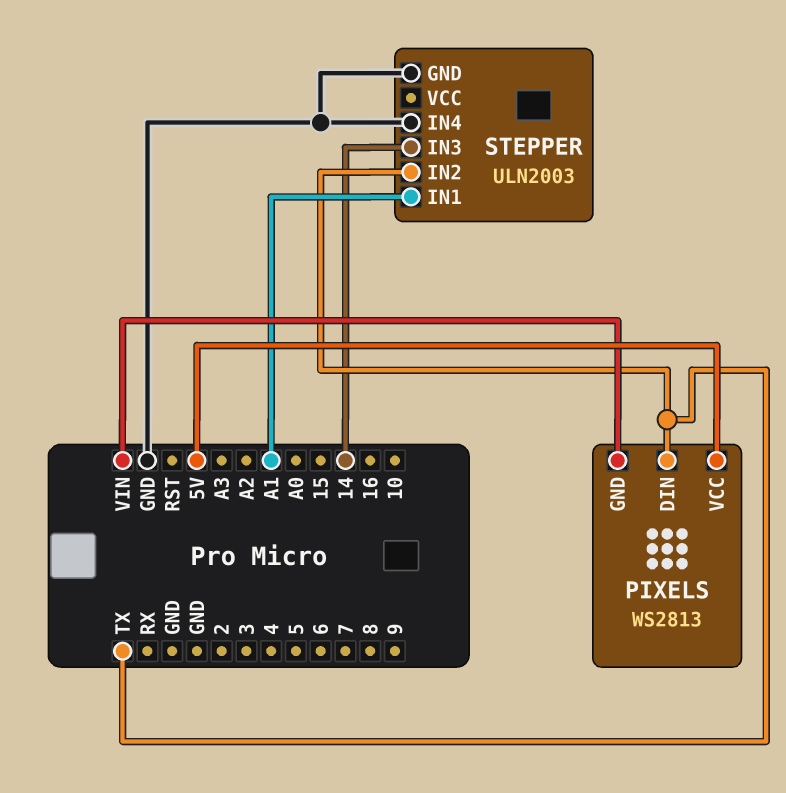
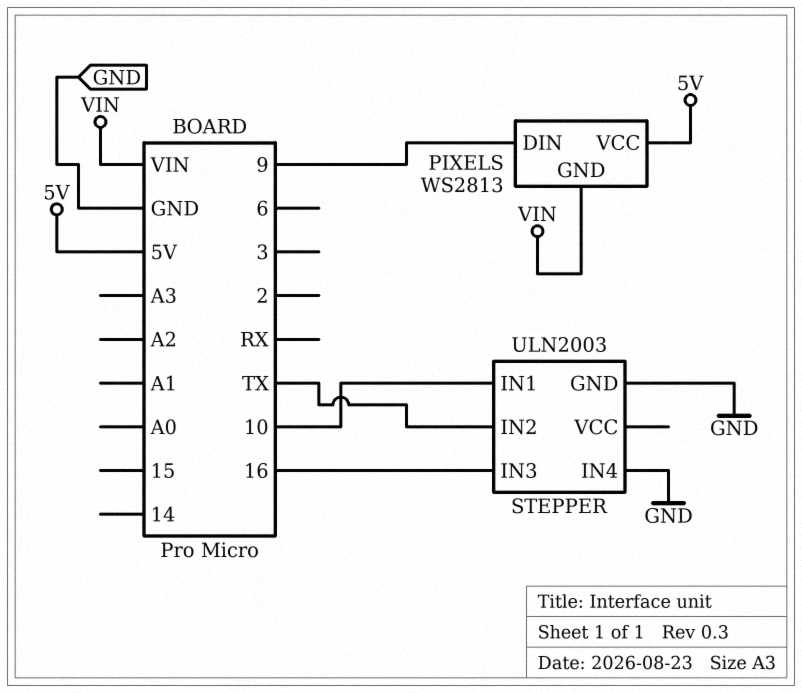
PIXELS pin DIN: TX -> 9
STEPPER pin IN1: A1 -> 10
STEPPER pin IN3: 14 -> 16

